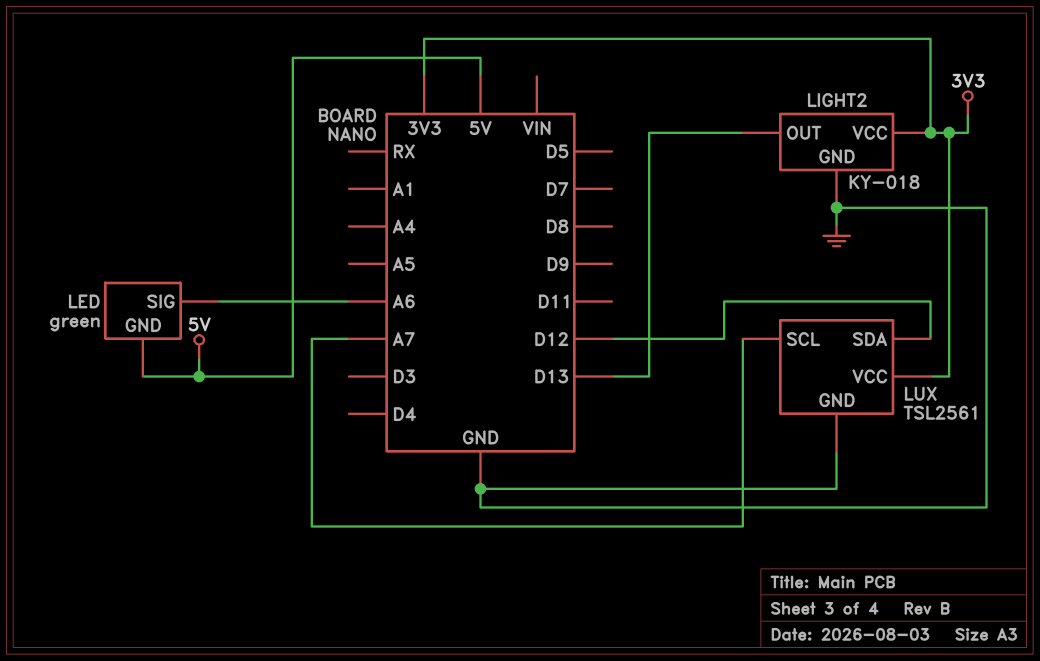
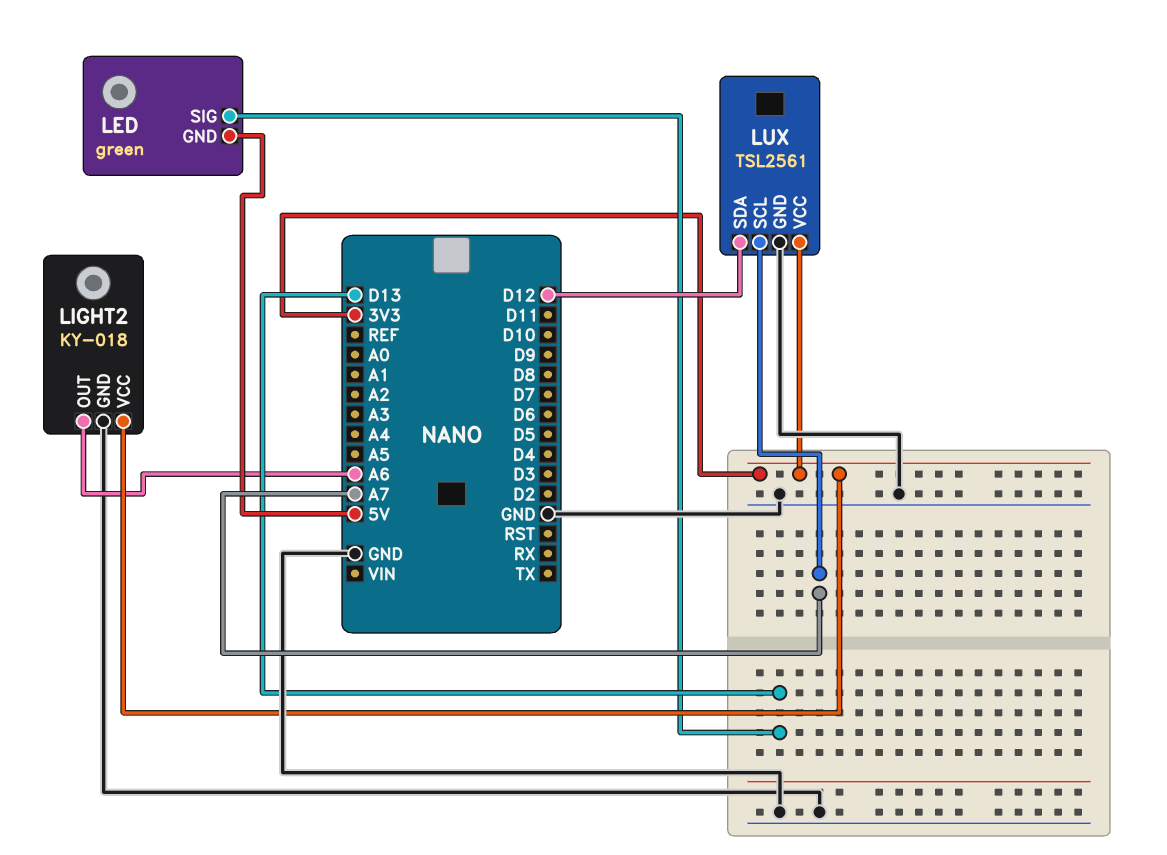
LED pin SIG: A6 -> D13
LIGHT2 pin OUT: D13 -> A6

